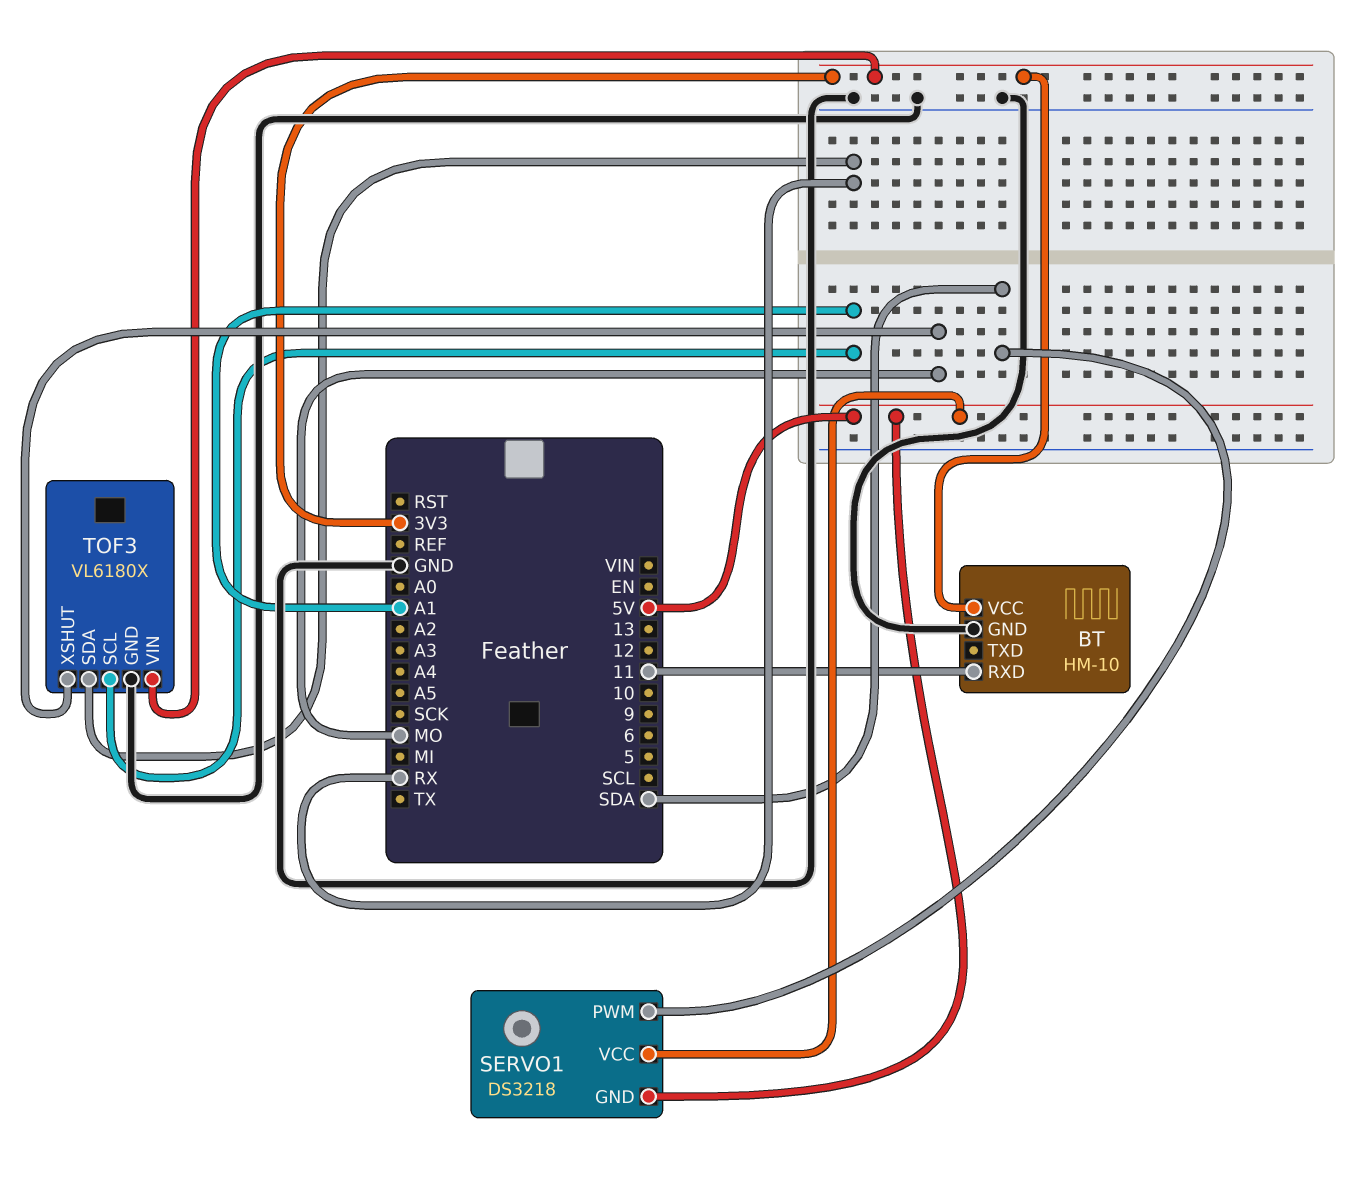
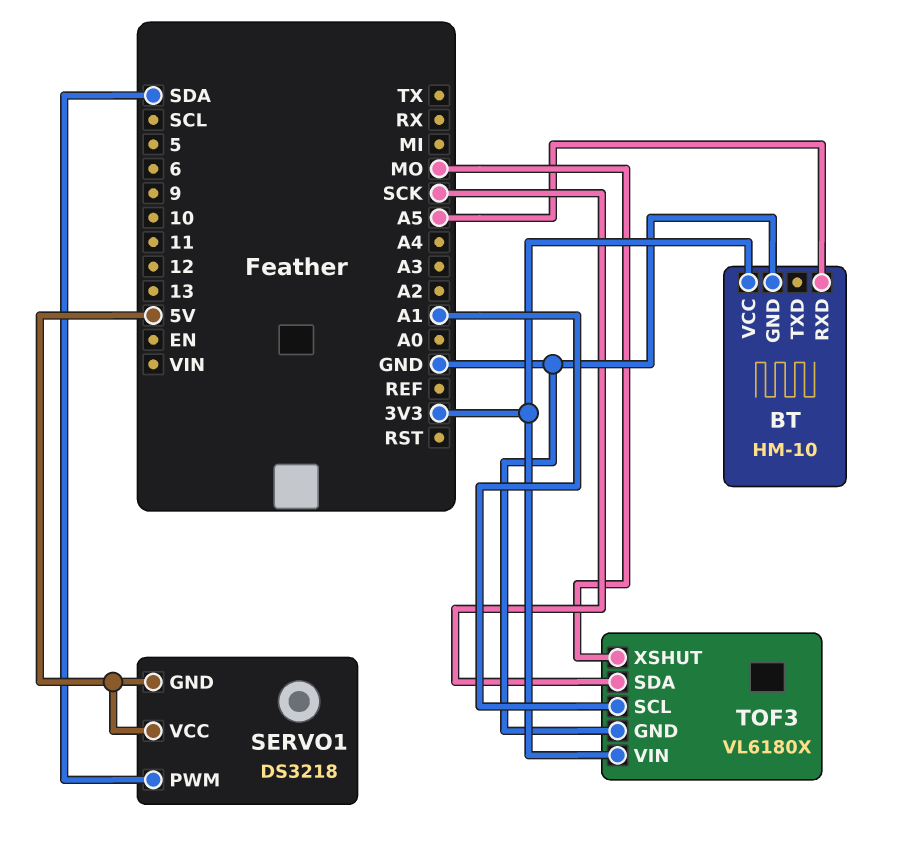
BT pin RXD: 11 -> A5
TOF3 pin SDA: RX -> SCK

